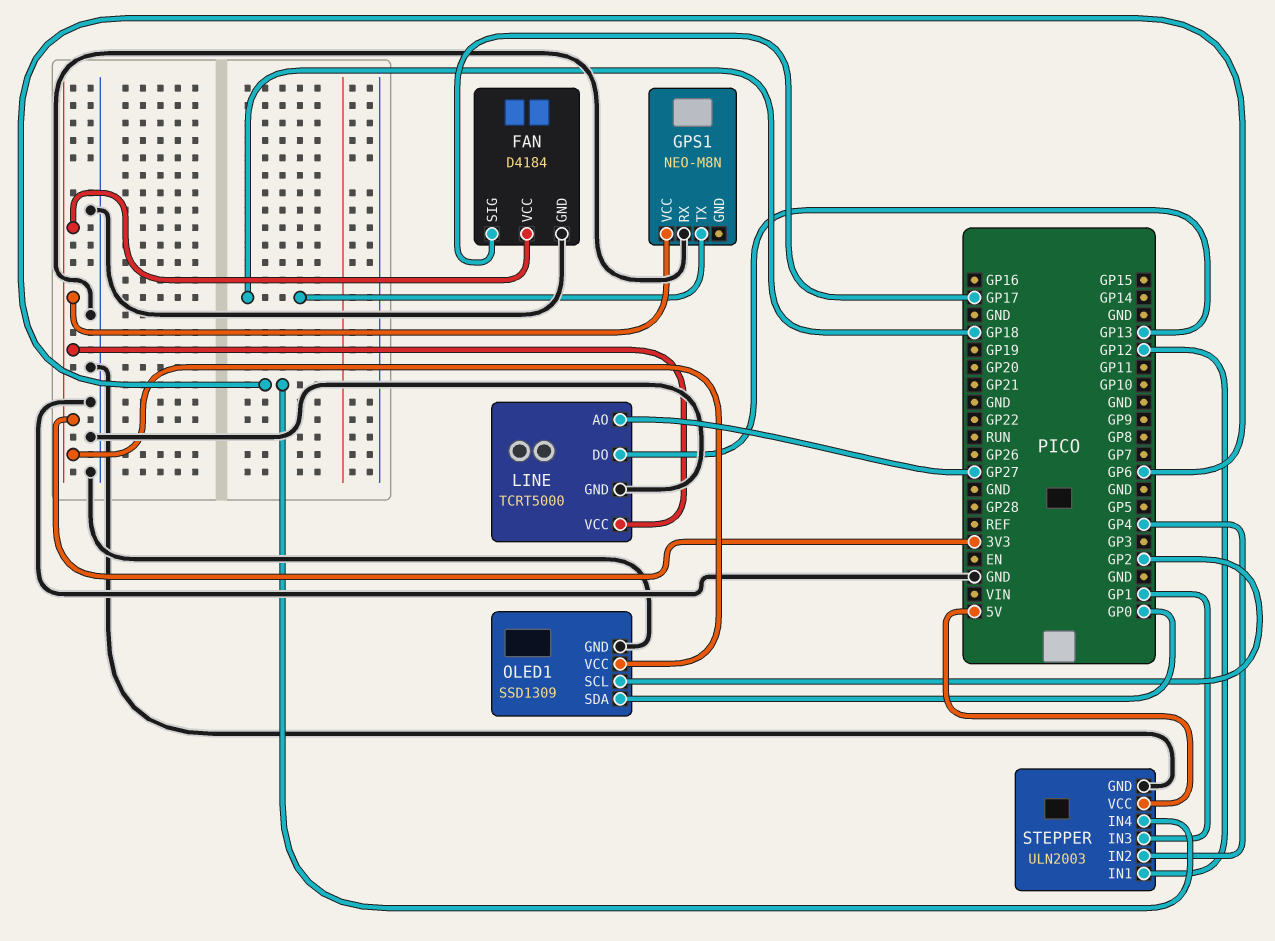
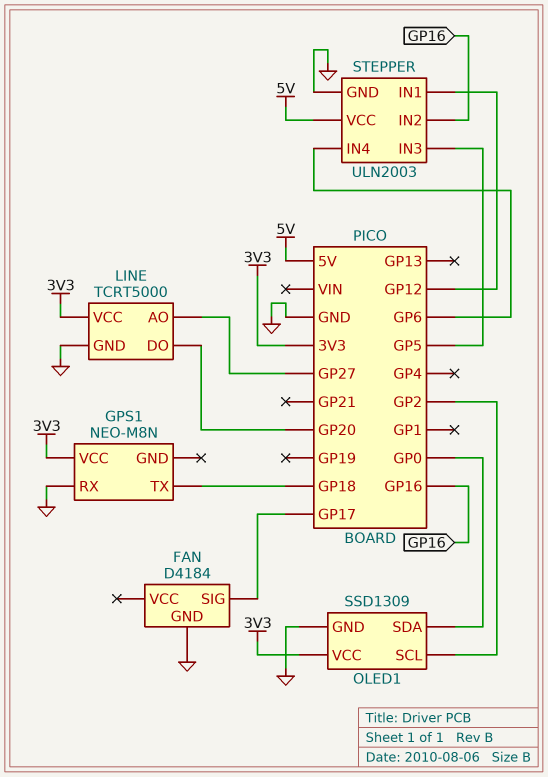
FAN pin VCC: 3V3 -> none
LINE pin DO: GP13 -> GP20
STEPPER pin IN2: GP4 -> GP16
STEPPER pin IN3: GP1 -> GP5

